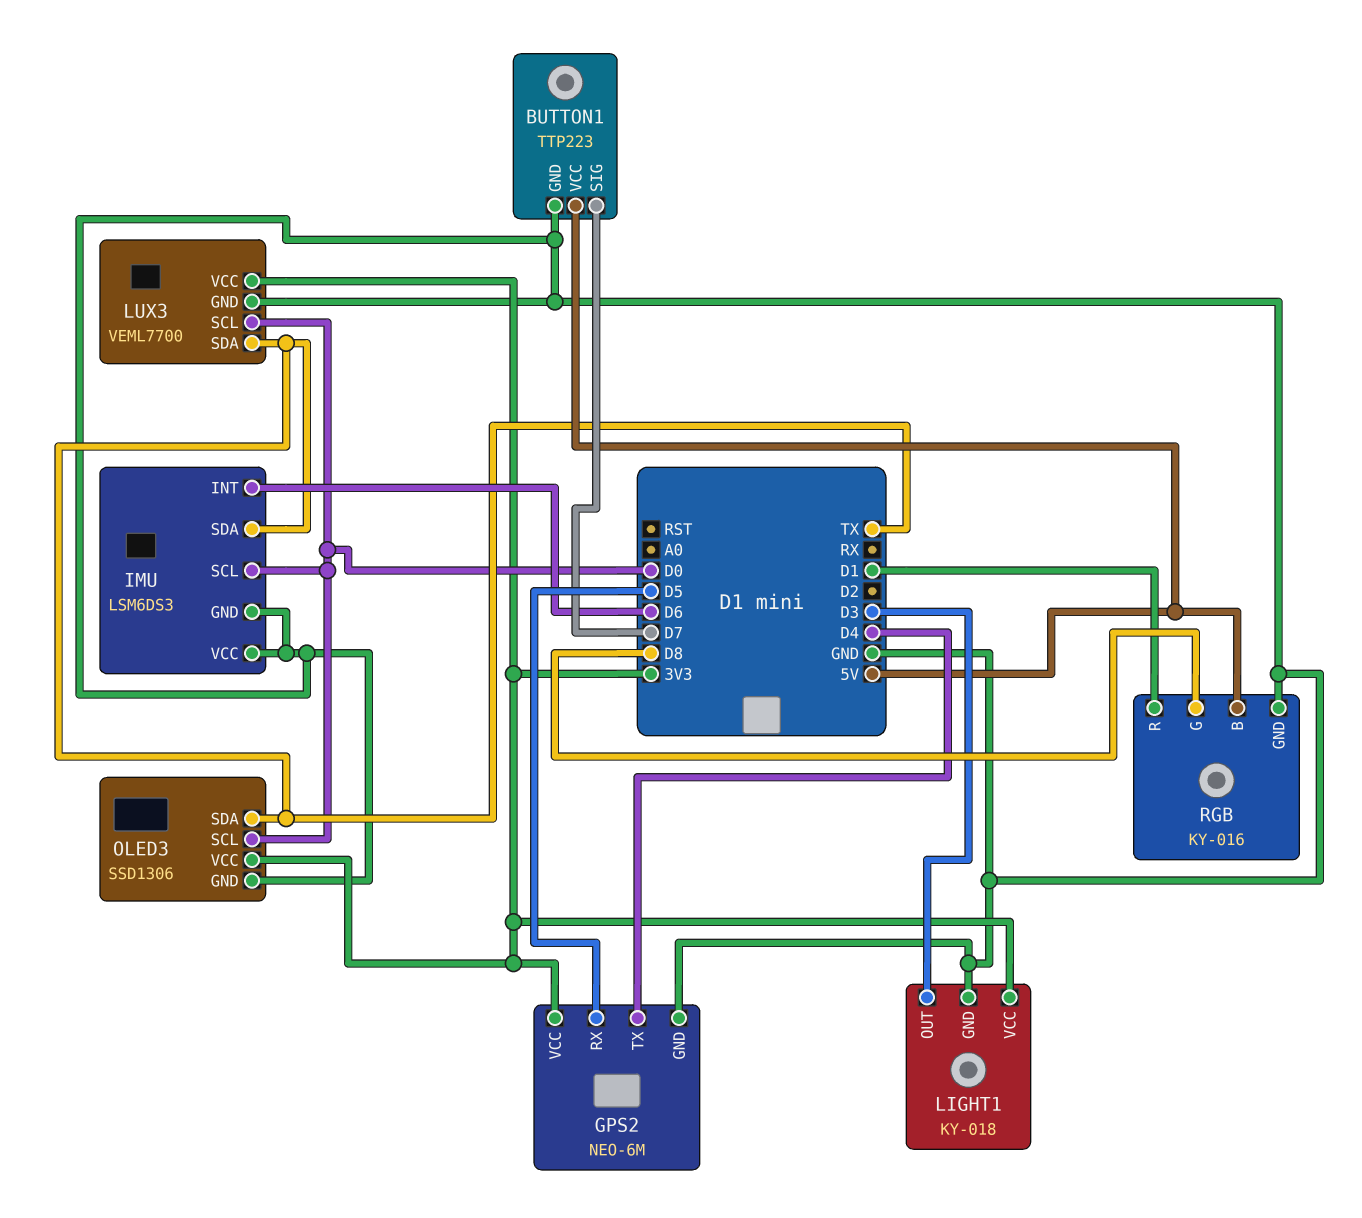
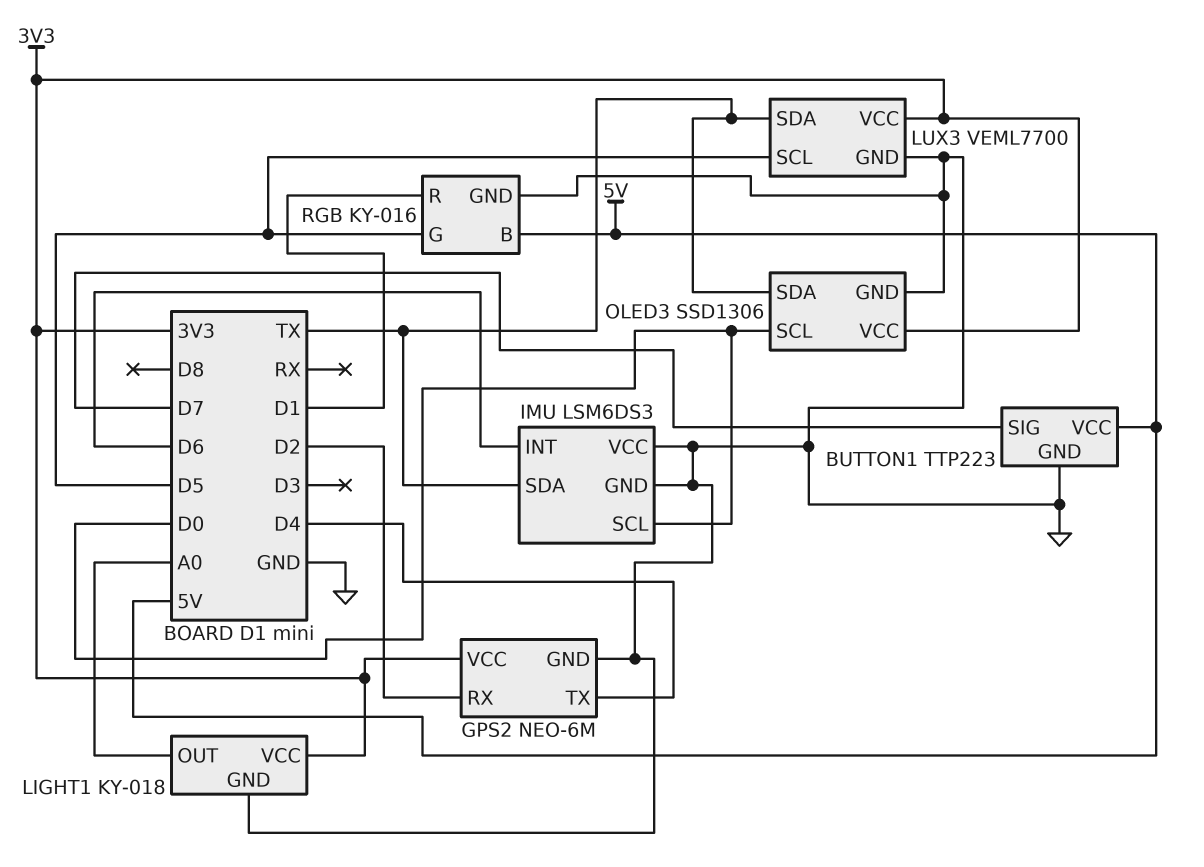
GPS2 pin RX: D5 -> D2
LIGHT1 pin OUT: D3 -> A0
LUX3 pin SCL: D0 -> D5
RGB pin G: D8 -> D5

